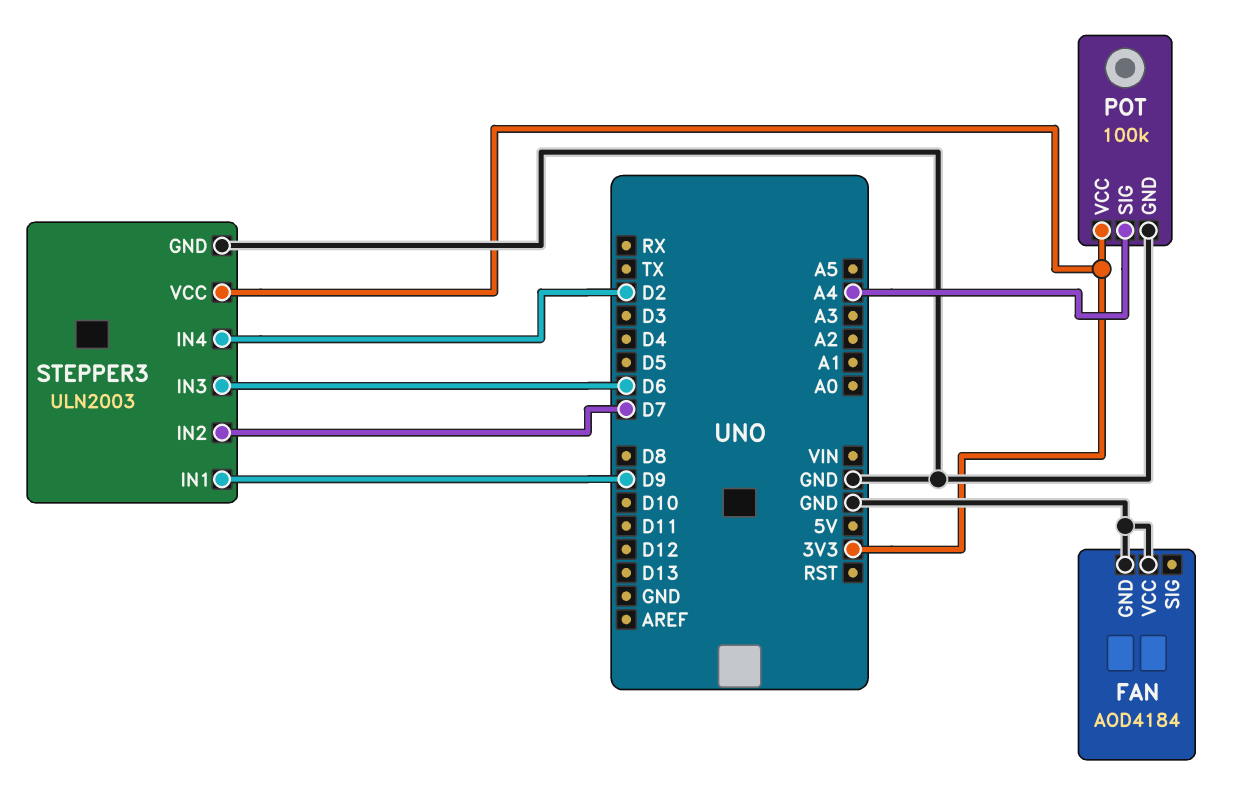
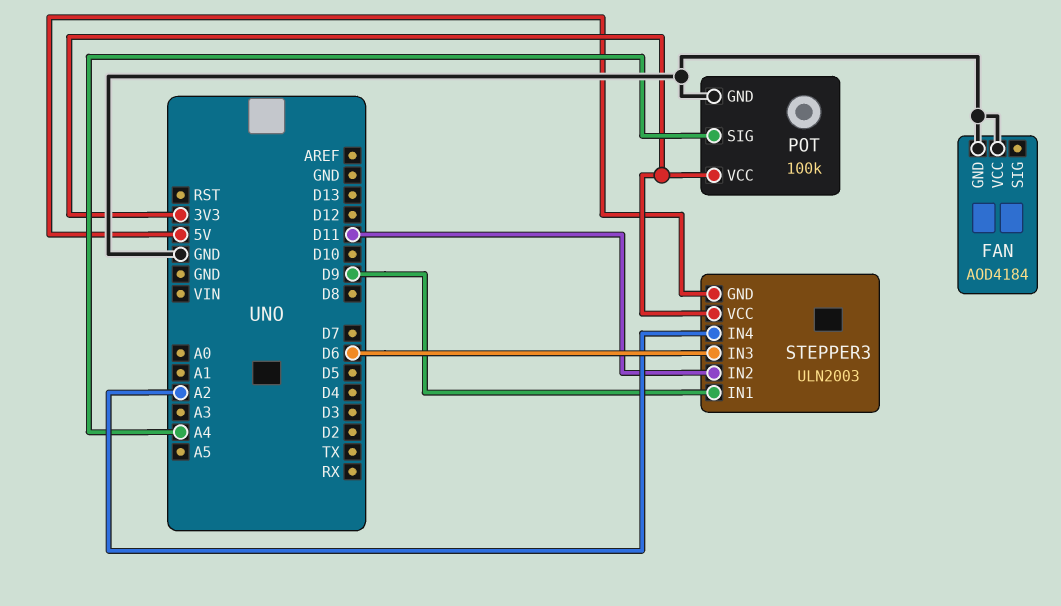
STEPPER3 pin GND: GND -> 5V
STEPPER3 pin IN2: D7 -> D11
STEPPER3 pin IN4: D2 -> A2

